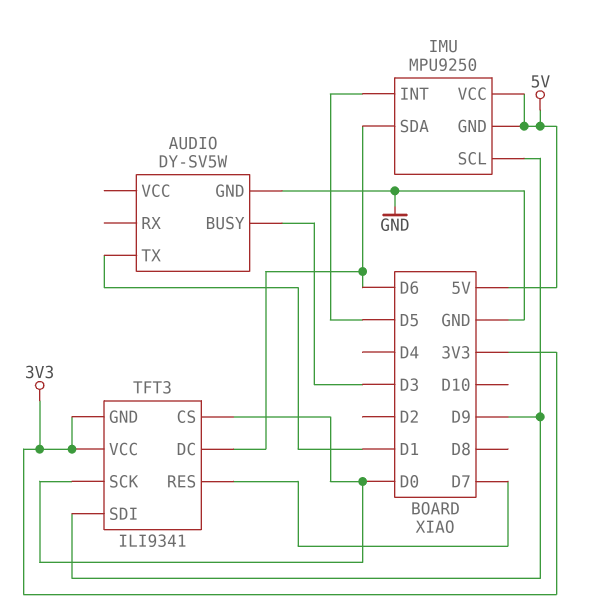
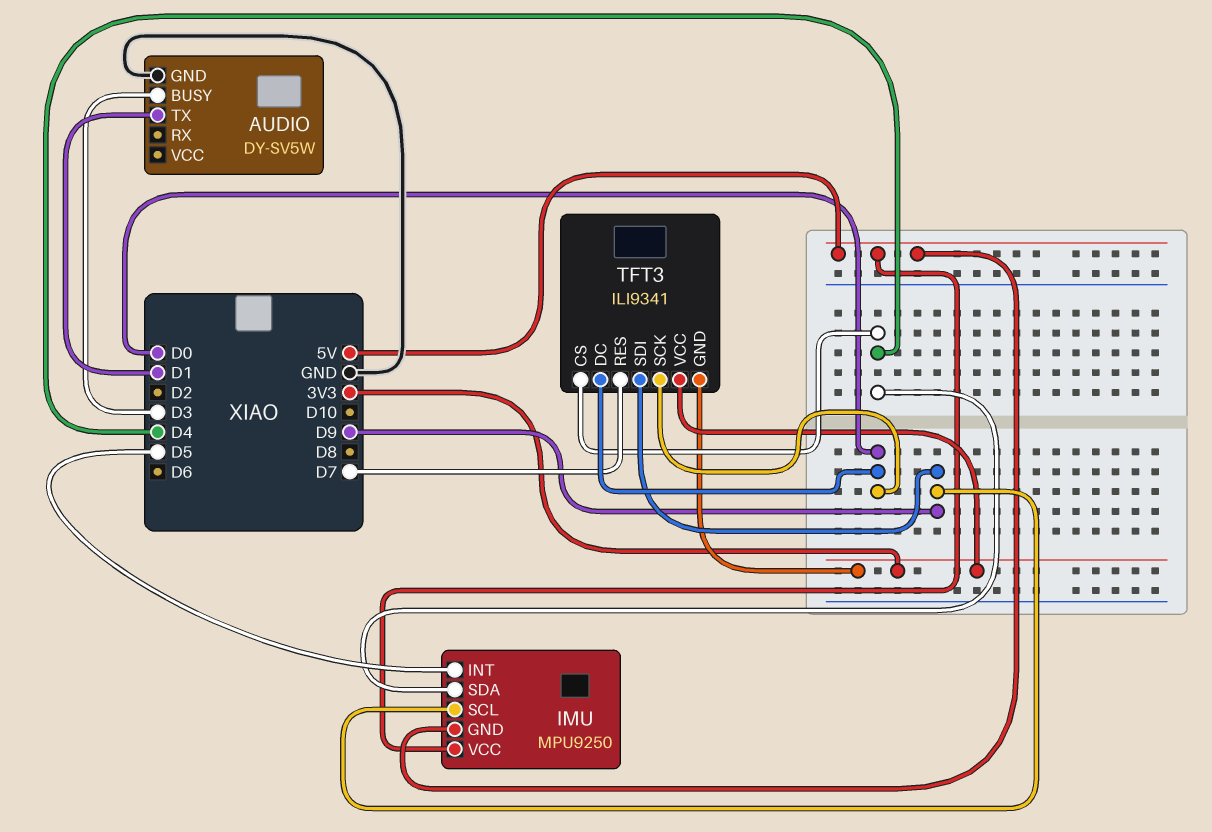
IMU pin SDA: D6 -> D4
TFT3 pin CS: D0 -> D4
TFT3 pin DC: D6 -> D0

